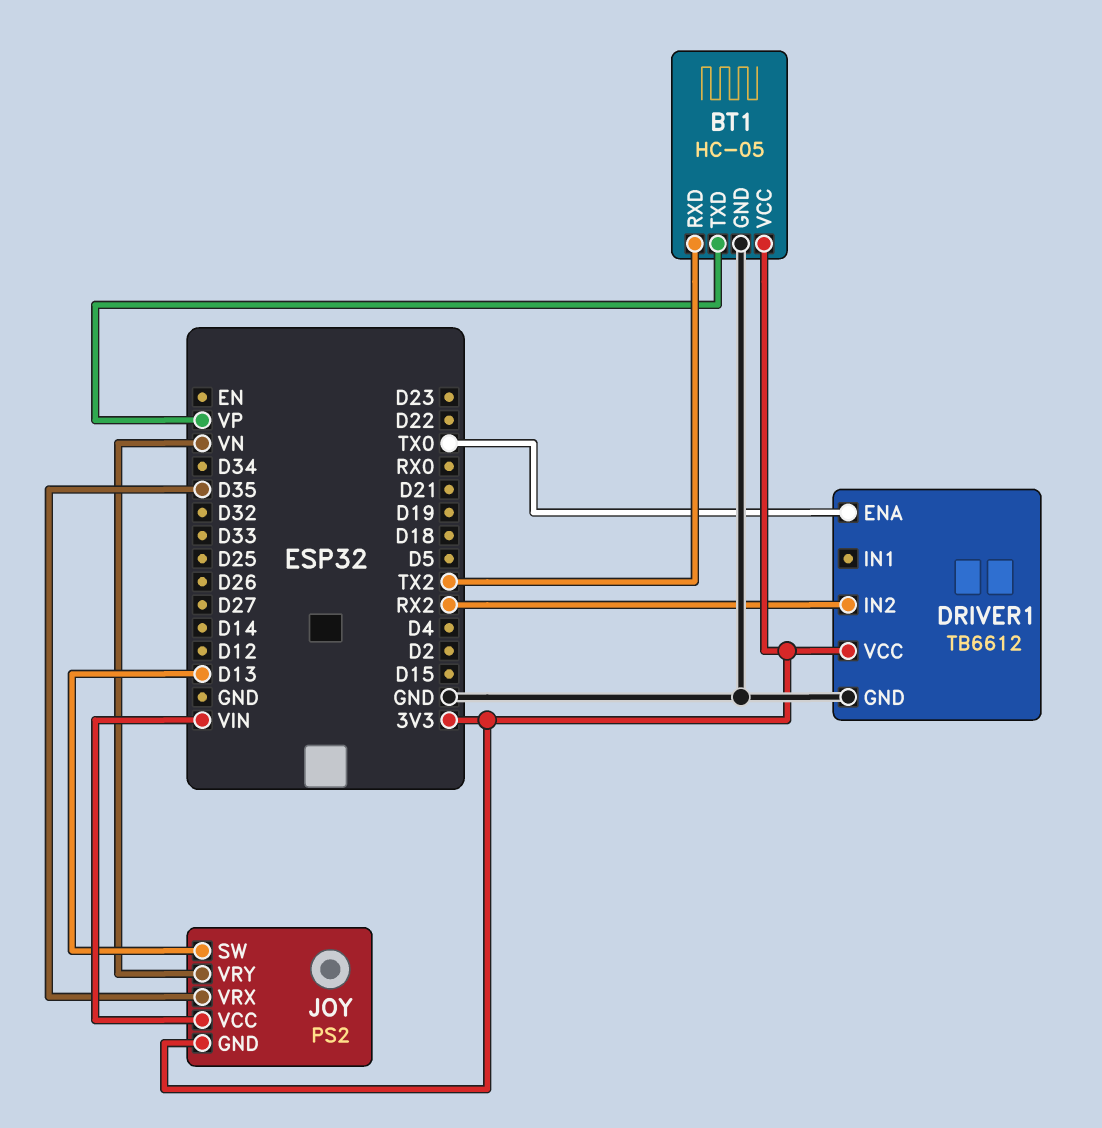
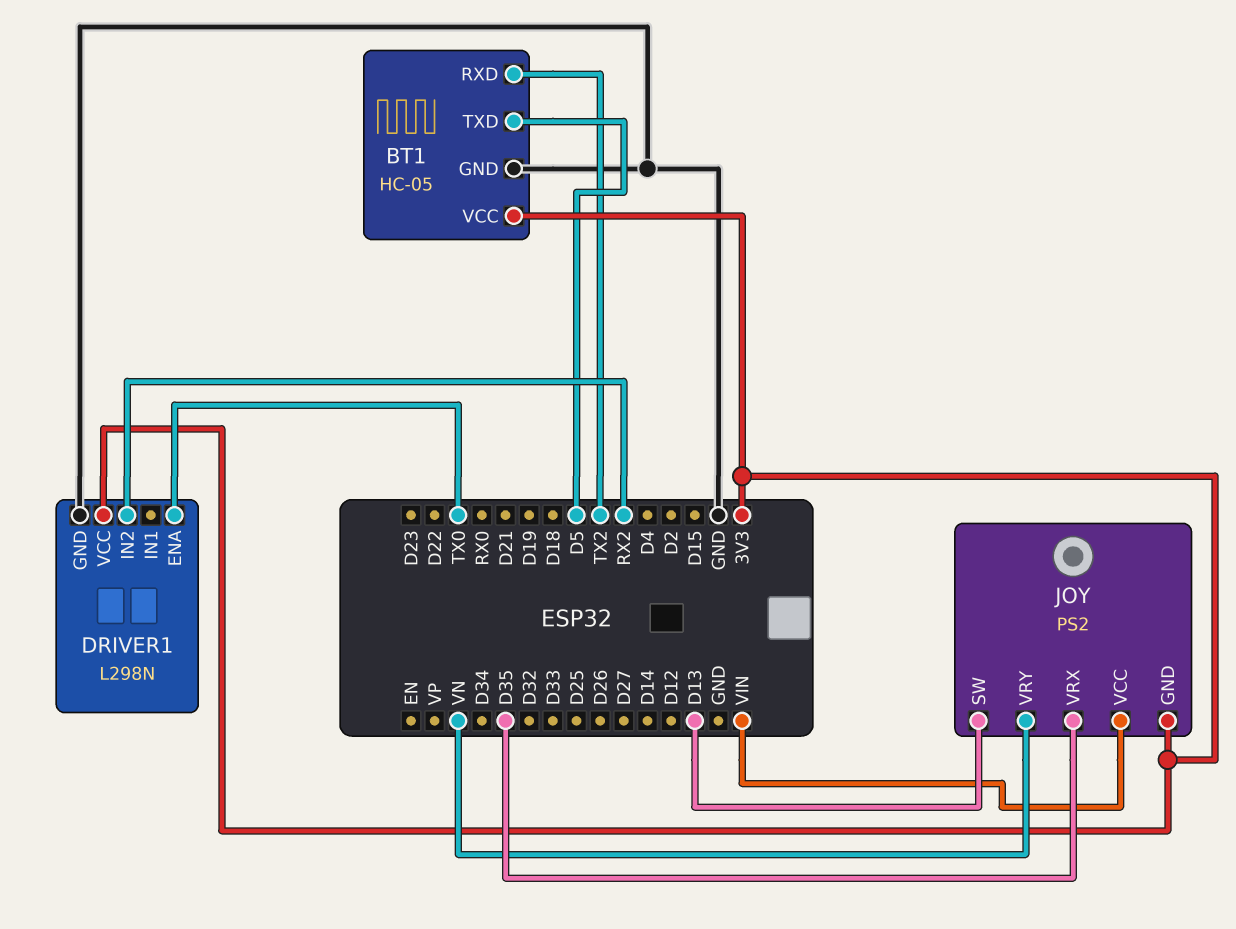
BT1 pin TXD: VP -> D5
DRIVER1: TB6612 -> L298N

